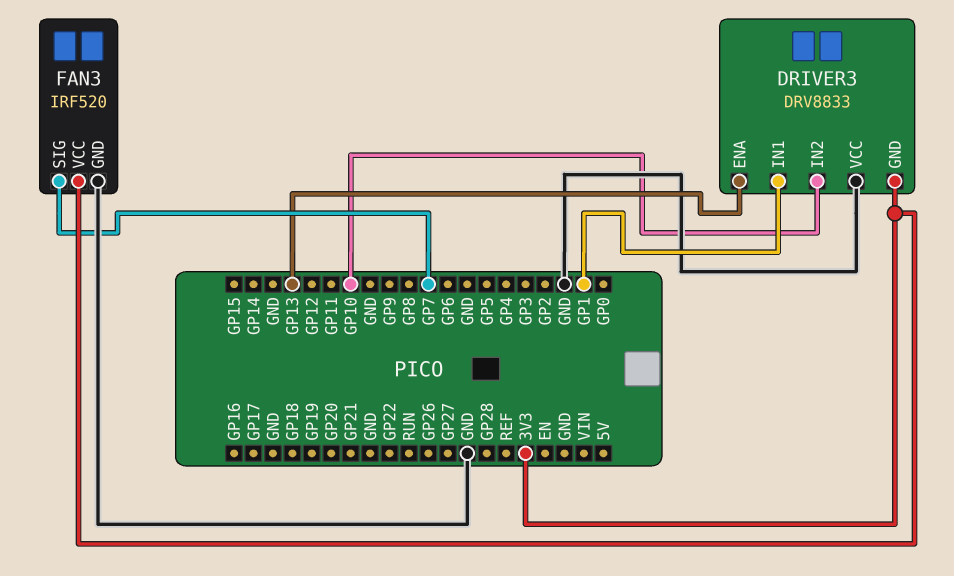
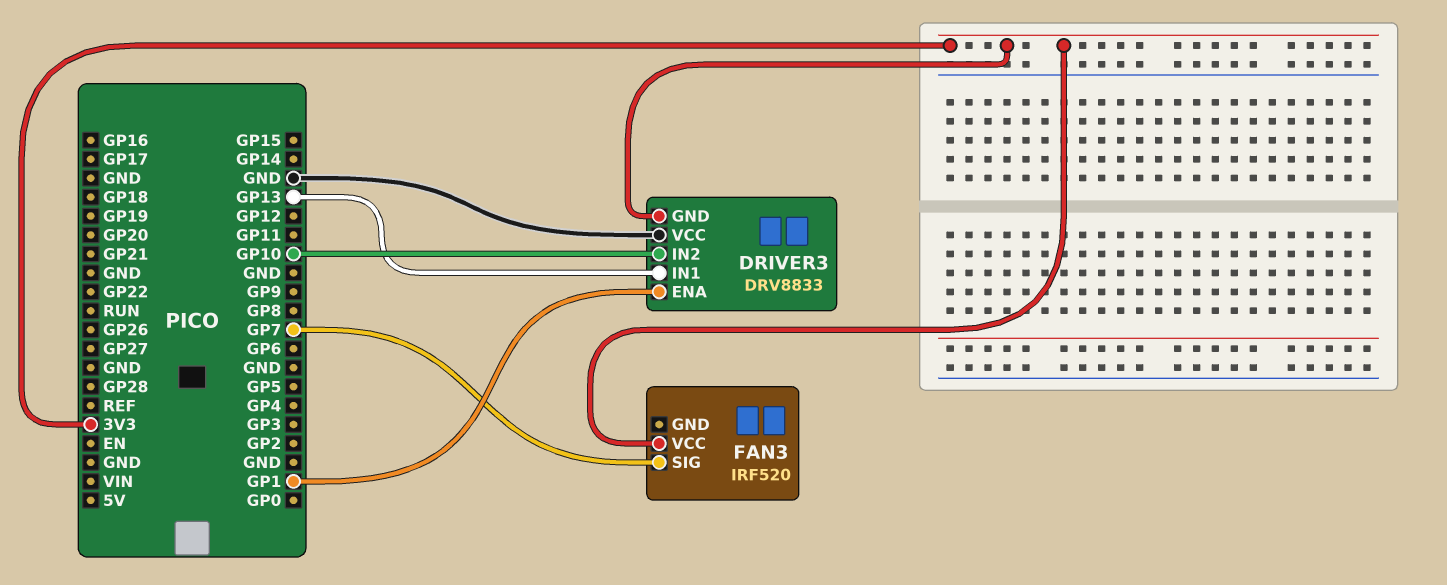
DRIVER3 pin ENA: GP13 -> GP1
DRIVER3 pin IN1: GP1 -> GP13
FAN3 pin GND: GND -> none

